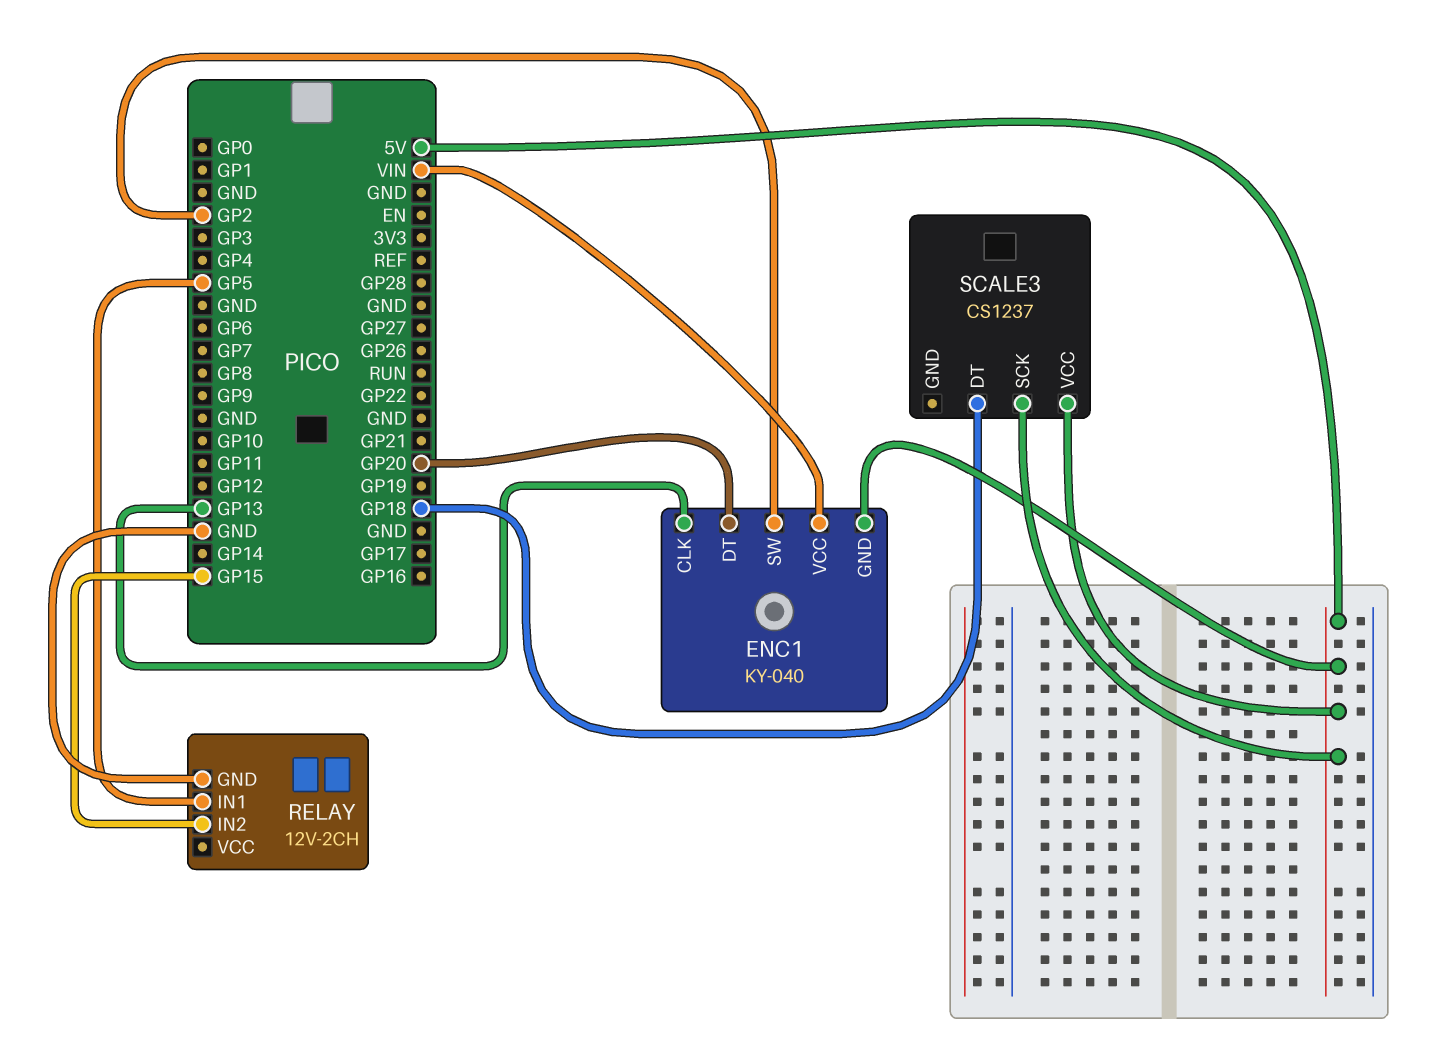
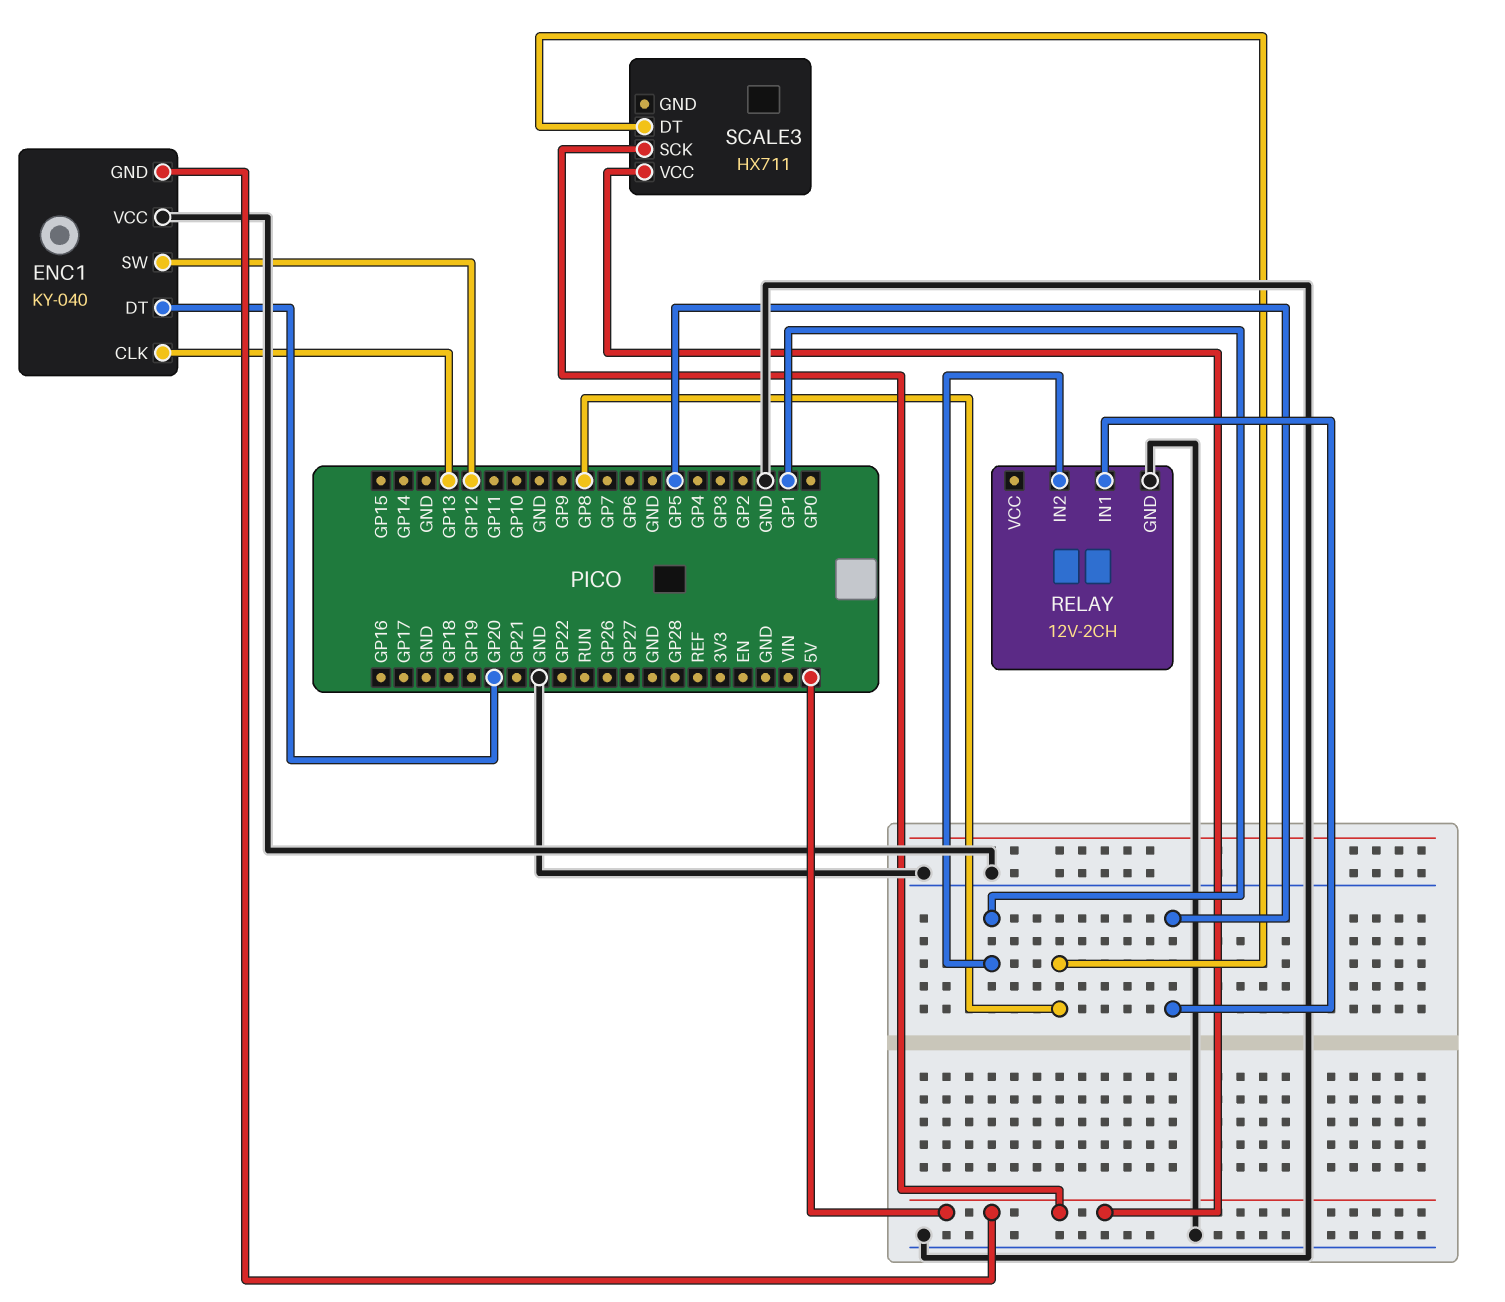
ENC1 pin SW: GP2 -> GP12
ENC1 pin VCC: VIN -> GND
RELAY pin IN2: GP15 -> GP1
SCALE3: CS1237 -> HX711
SCALE3 pin DT: GP18 -> GP8

